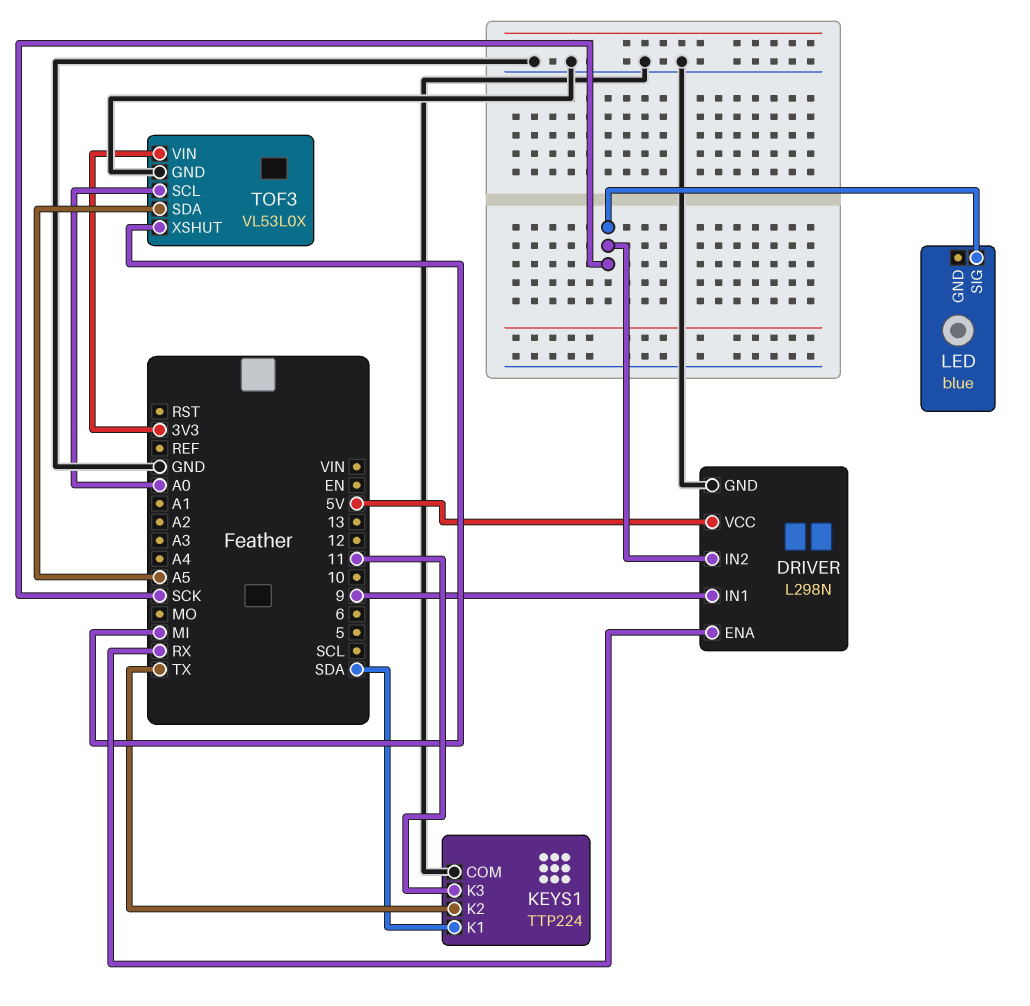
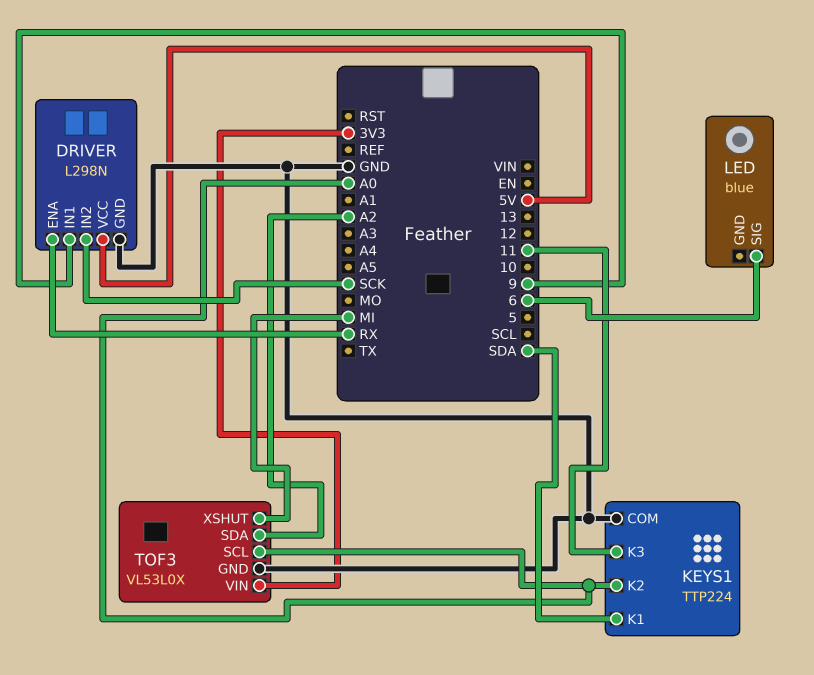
KEYS1 pin K2: TX -> A0
LED pin SIG: SCK -> 6
TOF3 pin SDA: A5 -> A2

